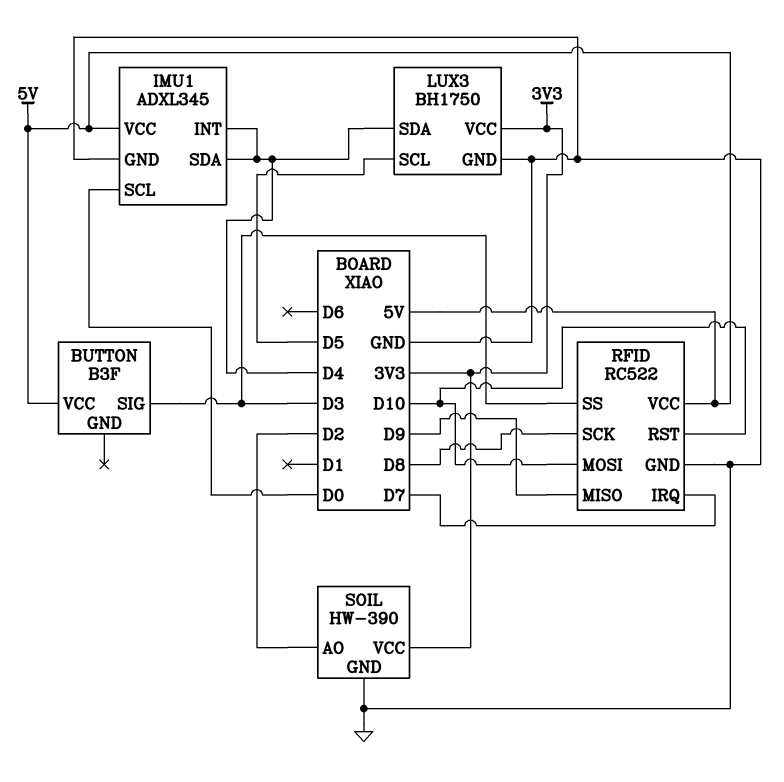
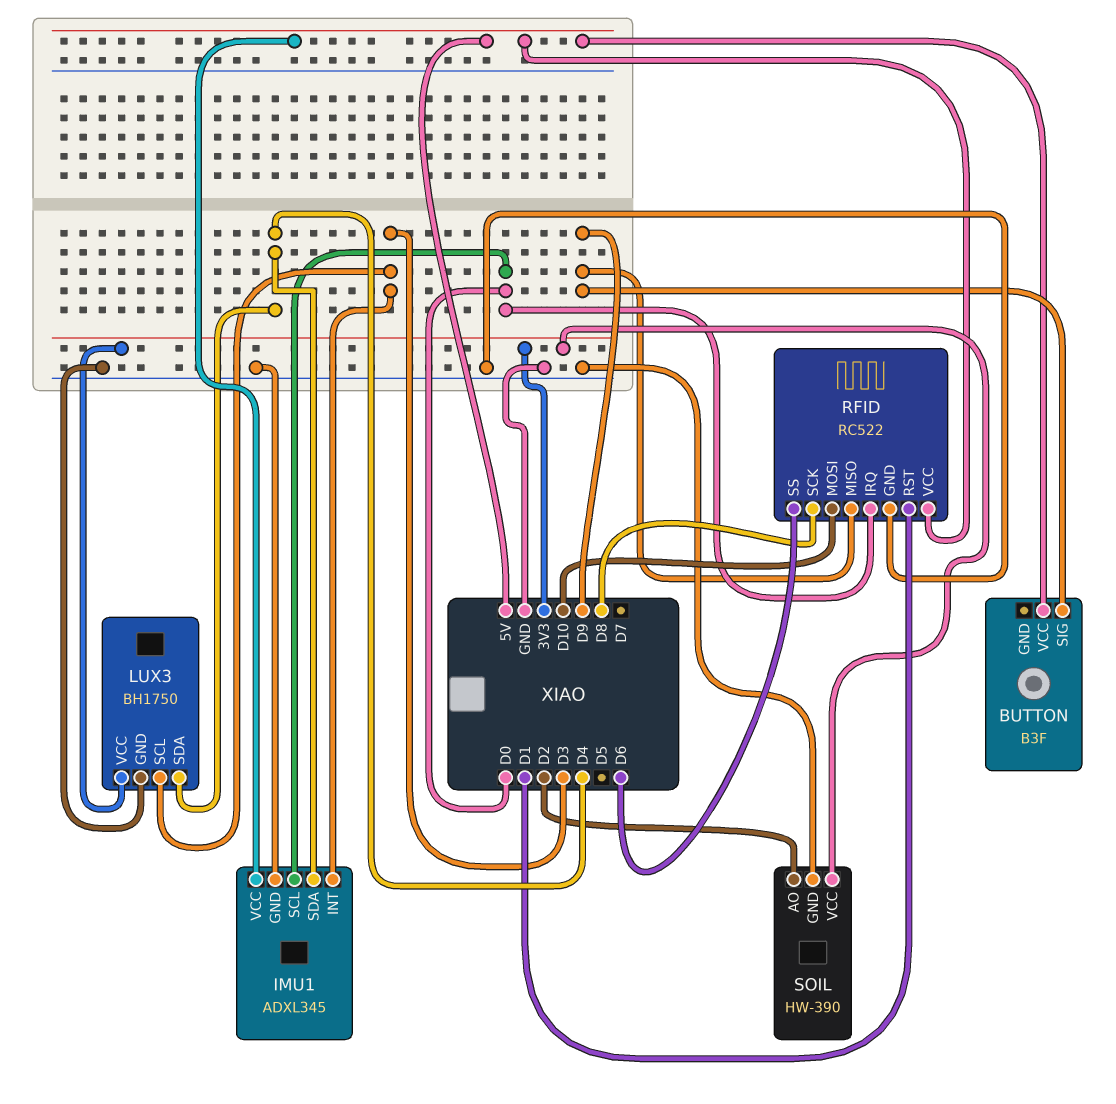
BUTTON pin SIG: D3 -> D9
IMU1 pin INT: D4 -> D3
LUX3 pin SCL: D5 -> D3
RFID pin IRQ: D7 -> D0
RFID pin RST: D10 -> D1
RFID pin SS: D3 -> D6

